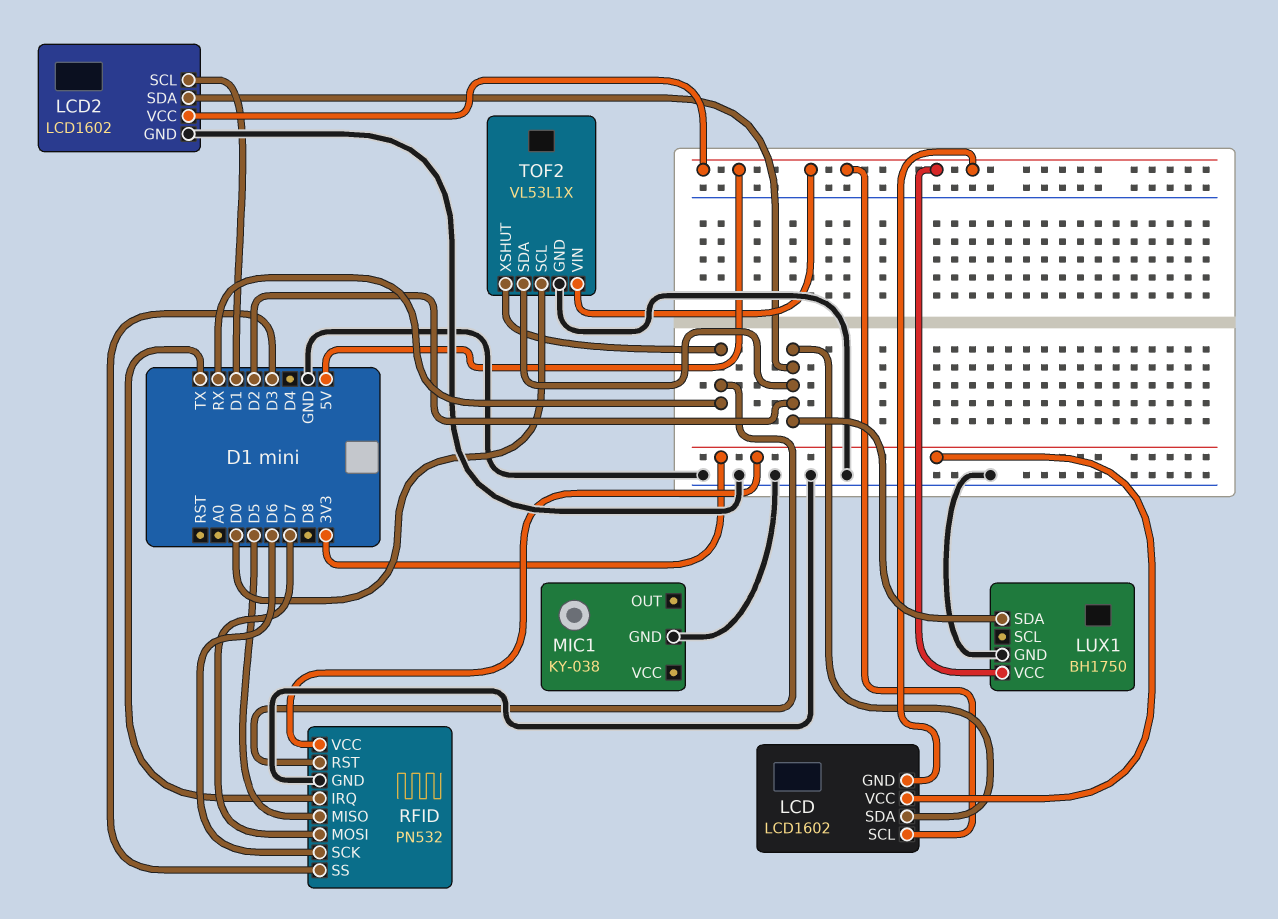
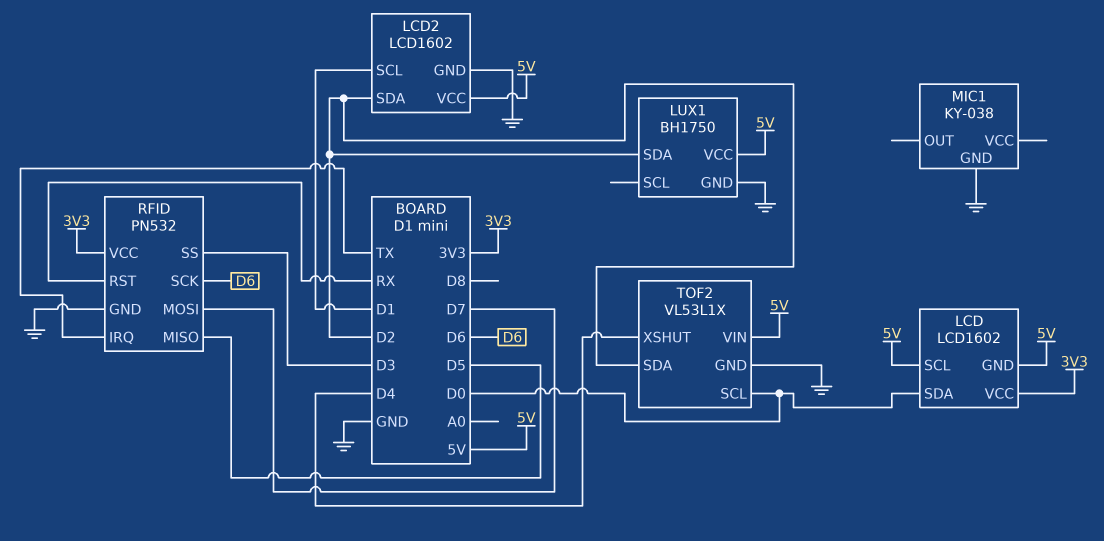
LCD pin SDA: D2 -> D0
TOF2 pin XSHUT: RX -> D4

